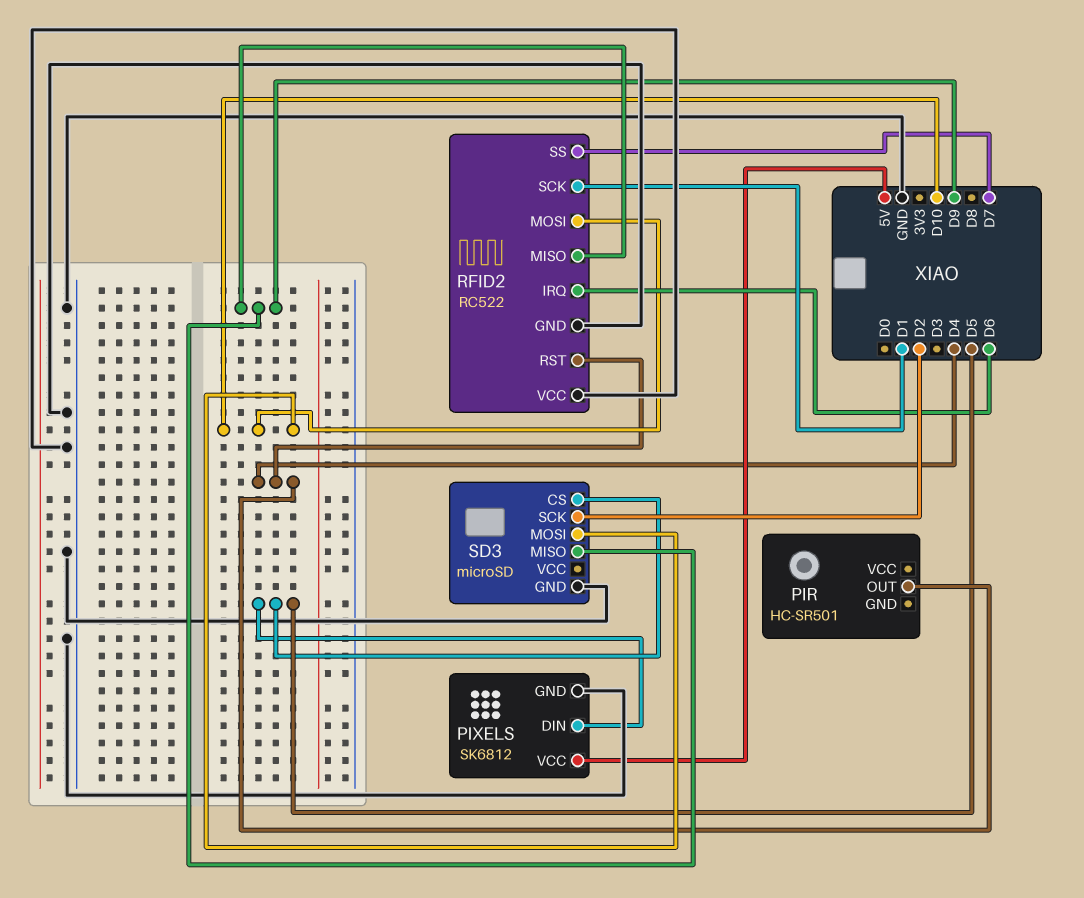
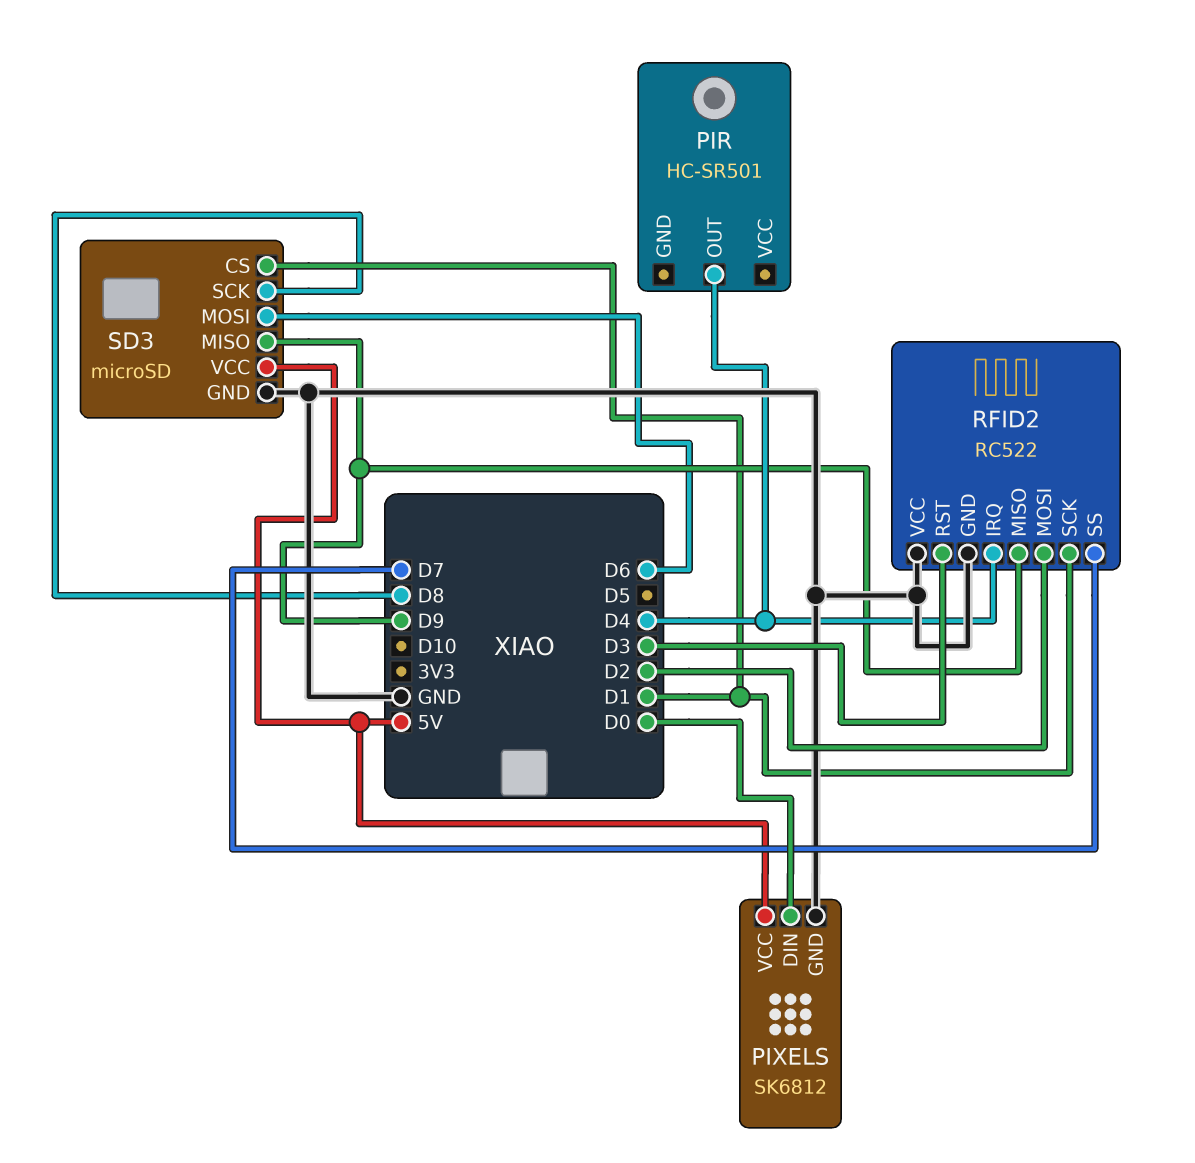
PIXELS pin DIN: D5 -> D0
RFID2 pin IRQ: D6 -> D4
RFID2 pin MOSI: D10 -> D2
RFID2 pin RST: D4 -> D3
SD3 pin CS: D5 -> D1
SD3 pin MOSI: D10 -> D6
SD3 pin SCK: D2 -> D8
SD3 pin VCC: none -> 5V

